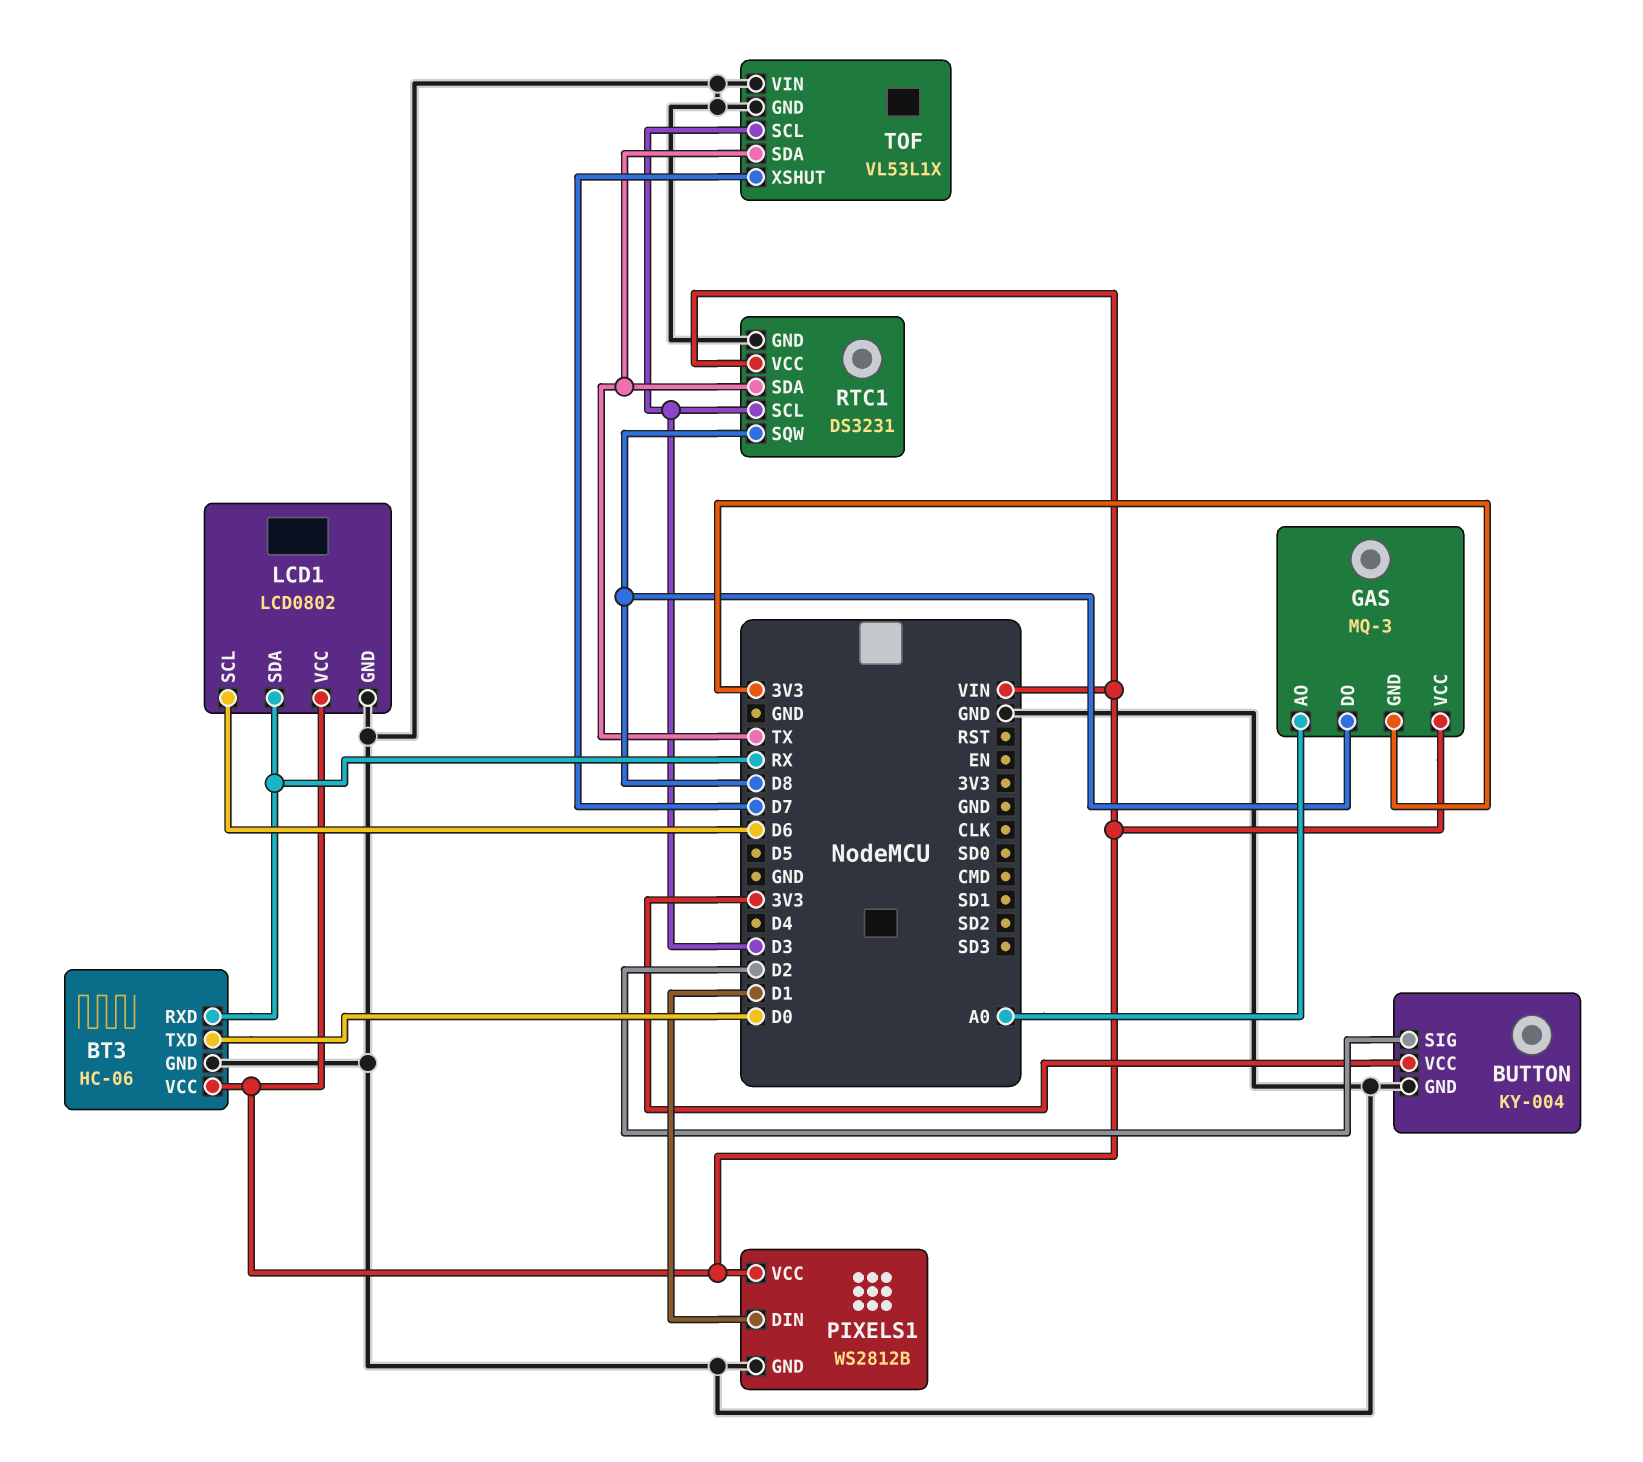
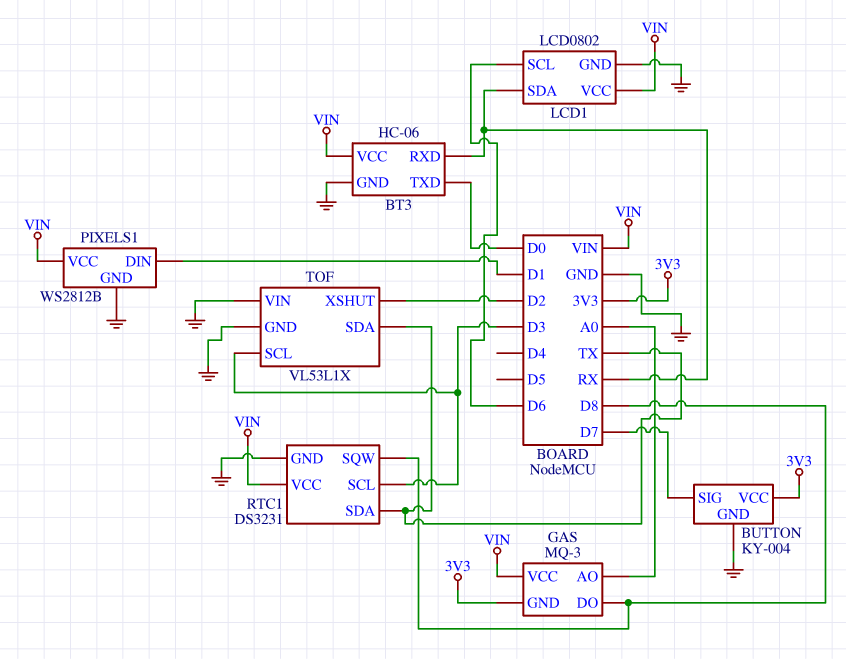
BUTTON pin SIG: D2 -> D7
TOF pin XSHUT: D7 -> D2

